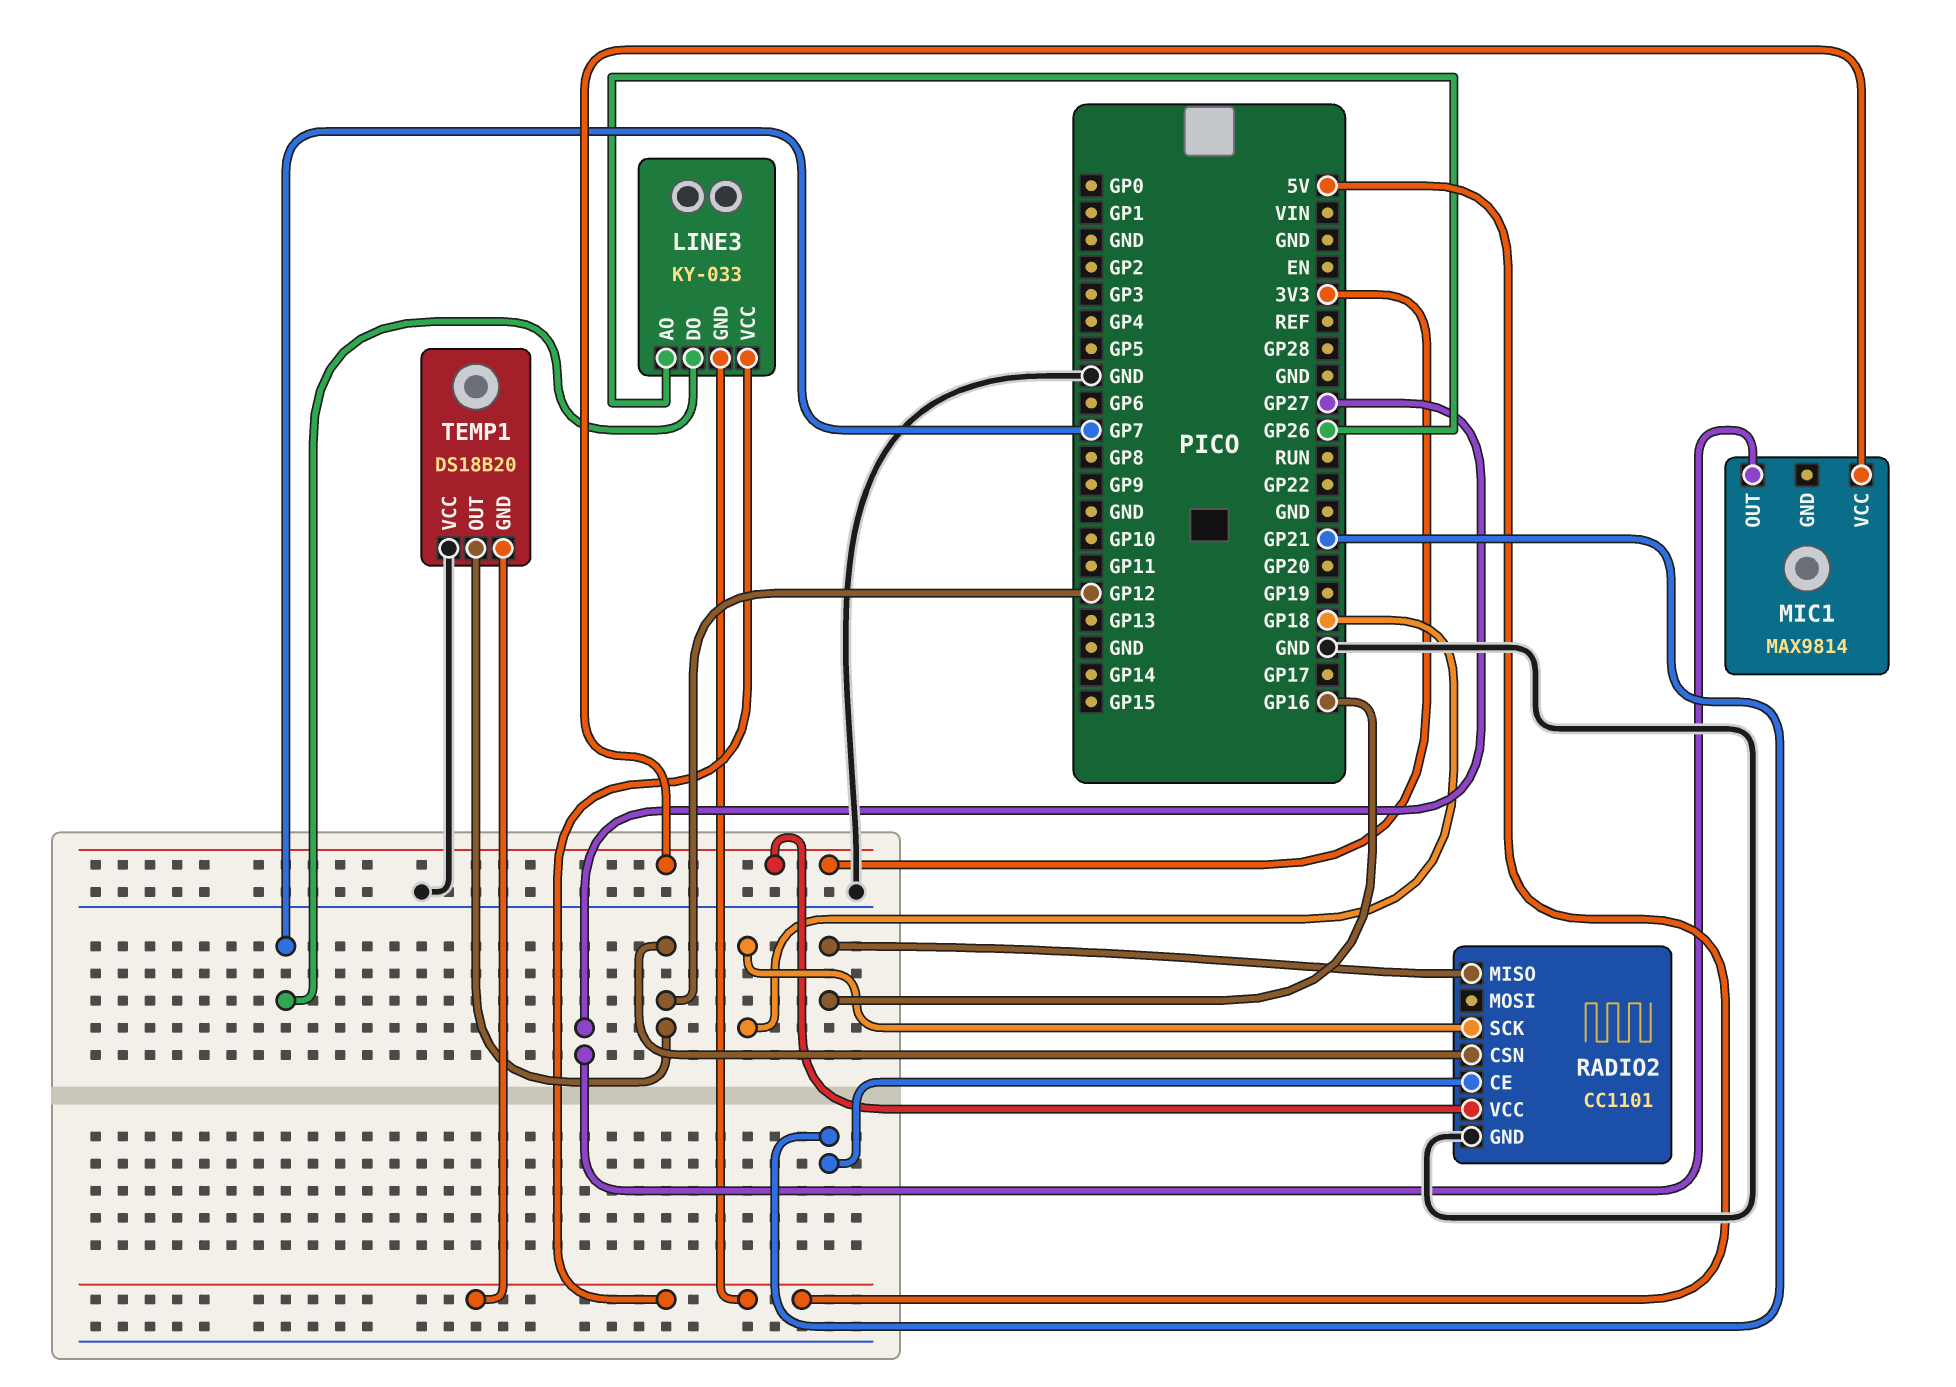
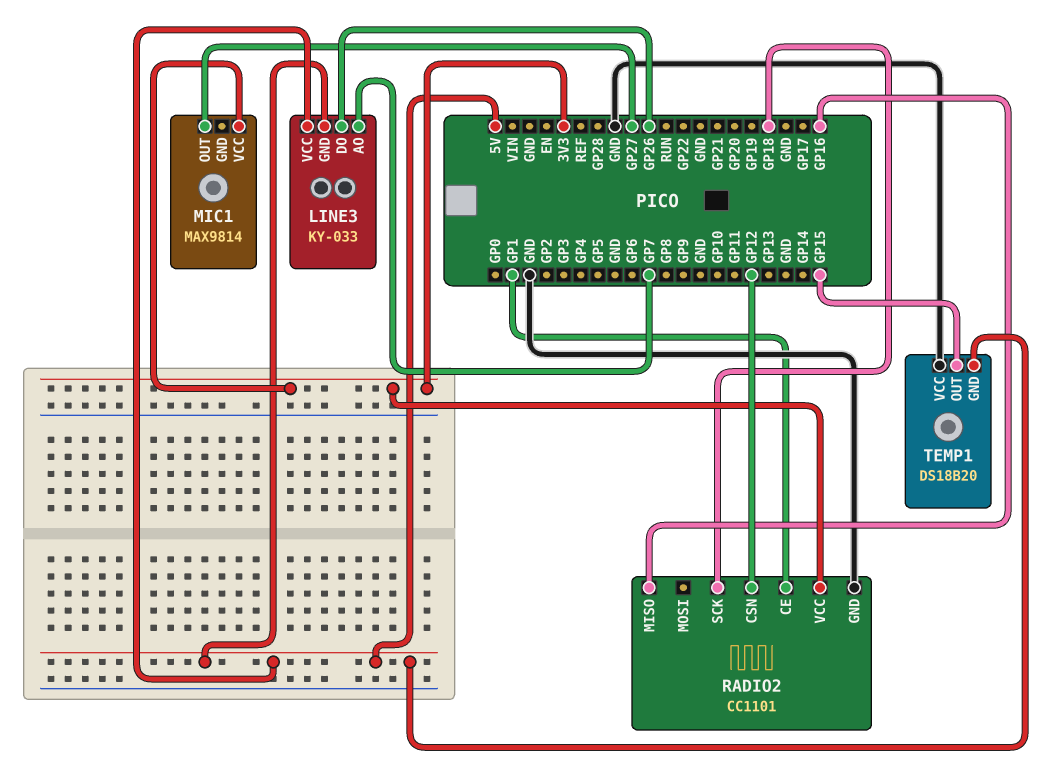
LINE3 pin AO: GP26 -> GP7
LINE3 pin DO: GP7 -> GP26
RADIO2 pin CE: GP21 -> GP1
TEMP1 pin OUT: GP12 -> GP15

